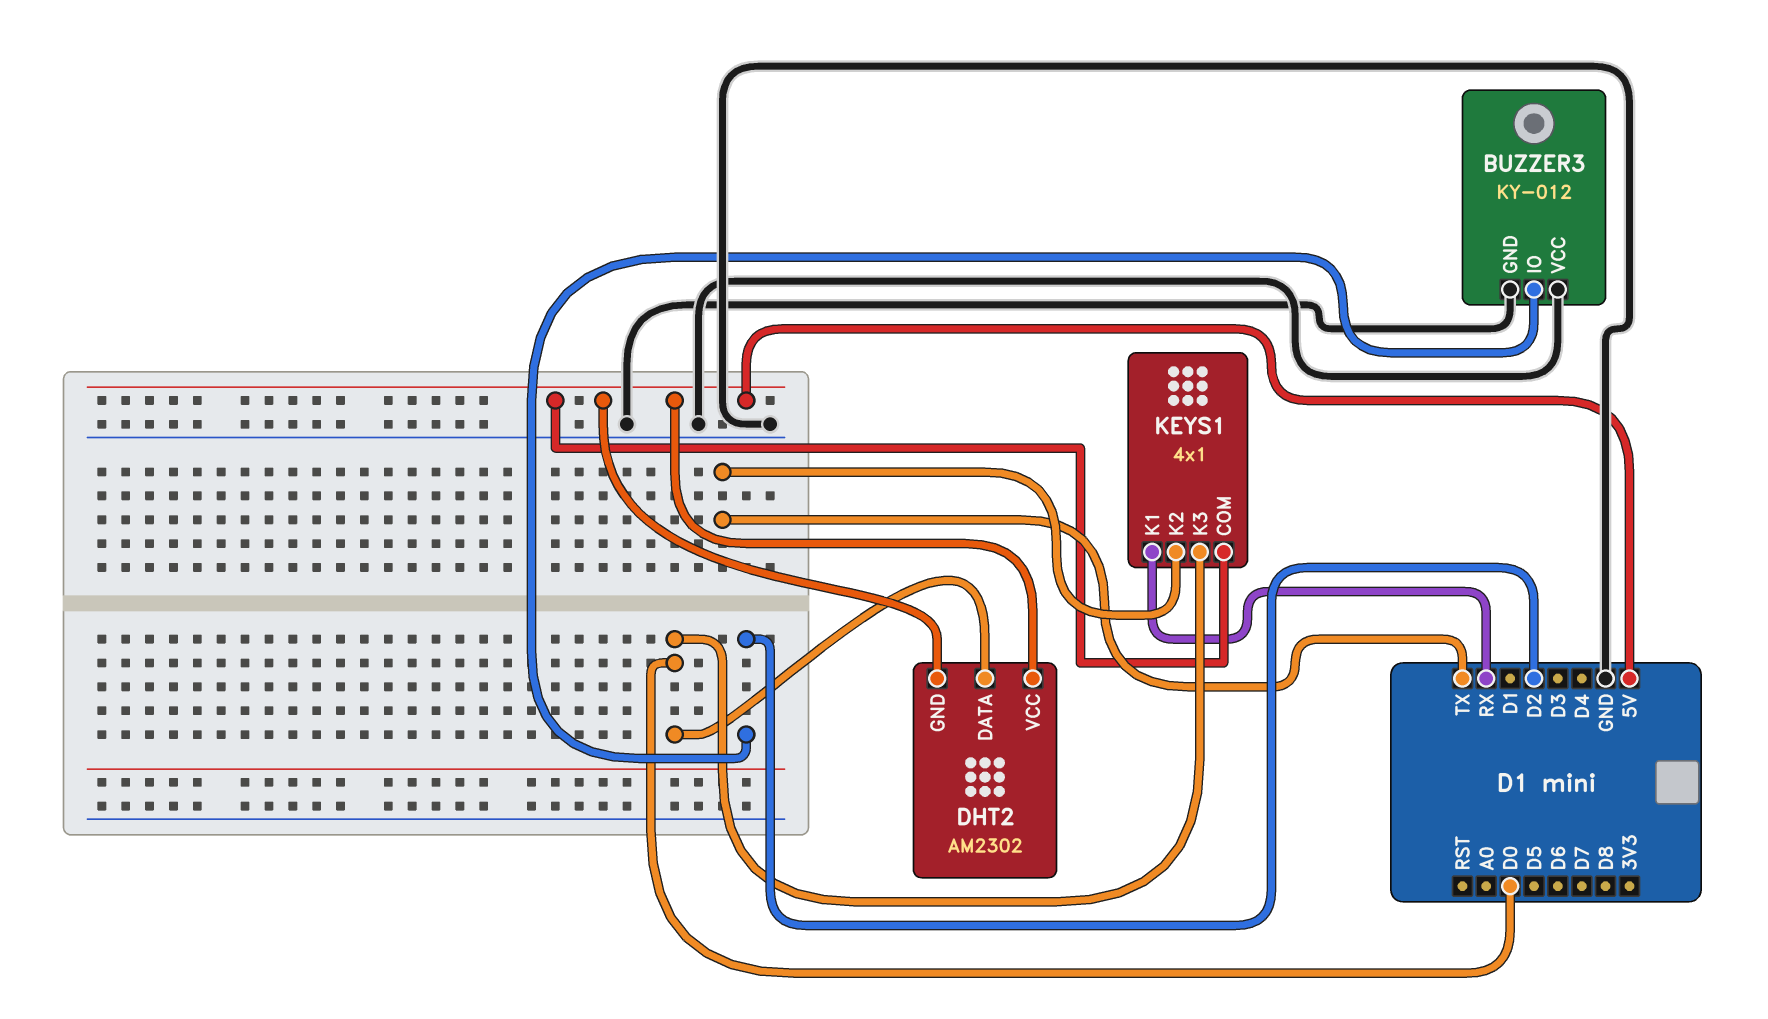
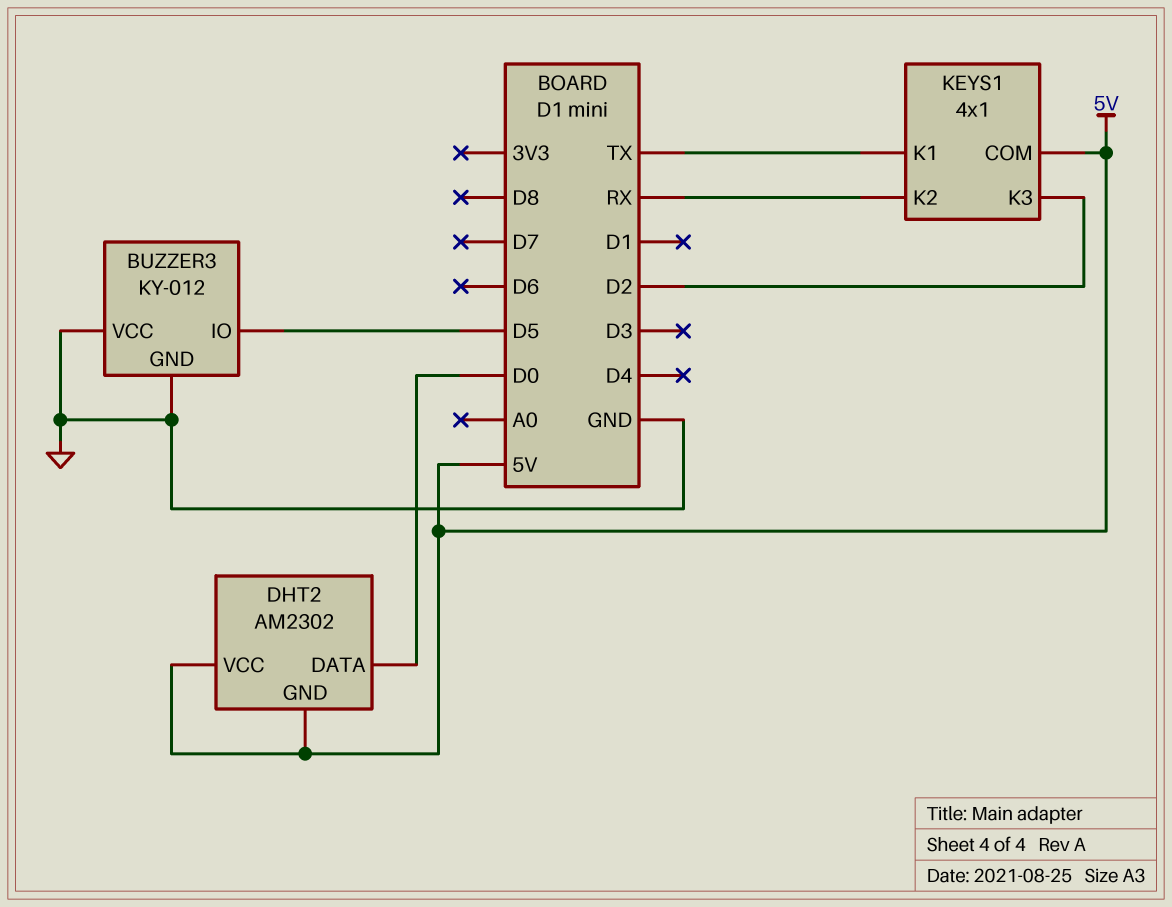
BUZZER3 pin IO: D2 -> D5
KEYS1 pin K1: RX -> TX
KEYS1 pin K2: TX -> RX
KEYS1 pin K3: D0 -> D2

